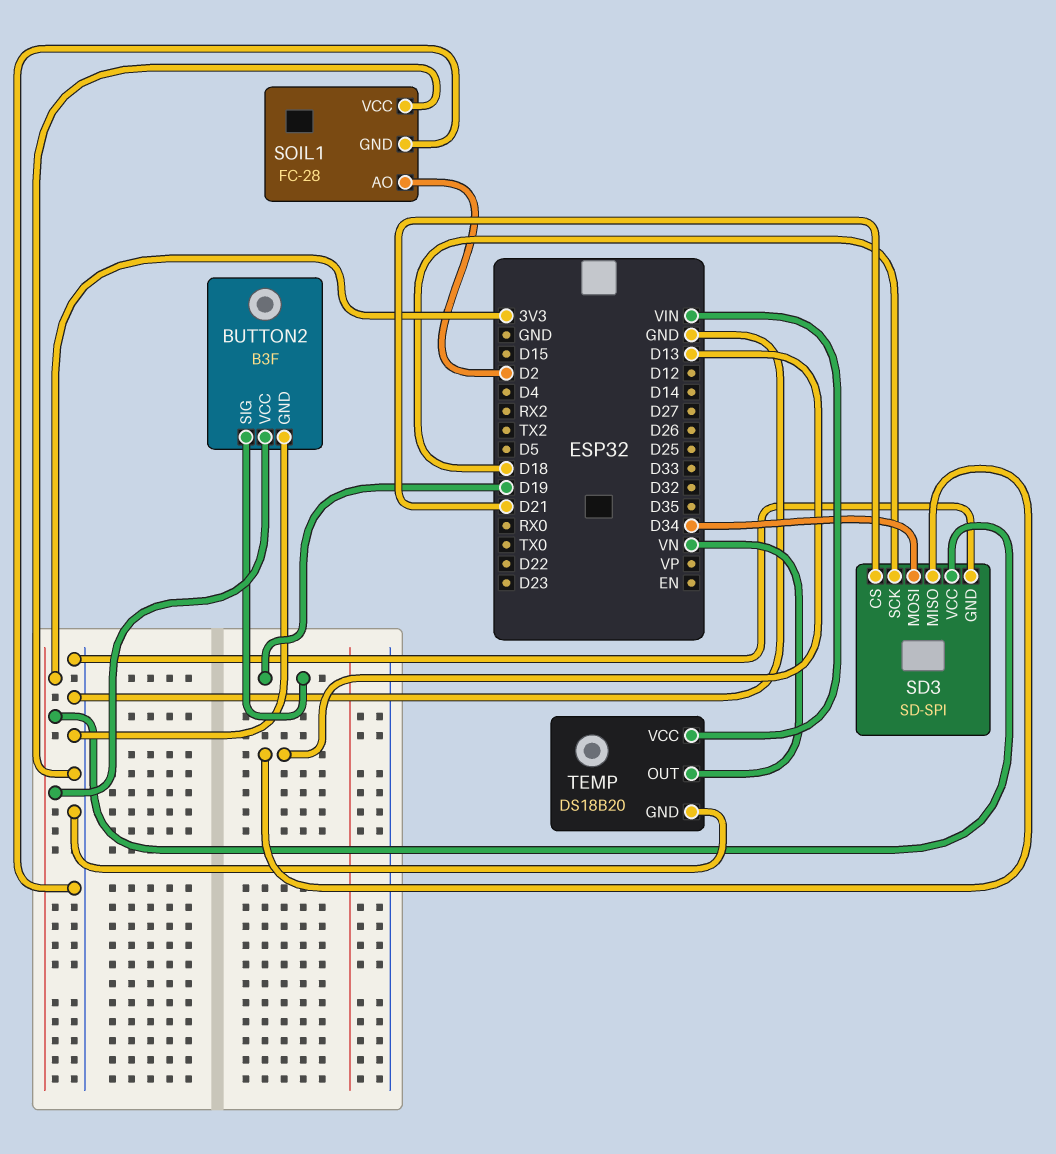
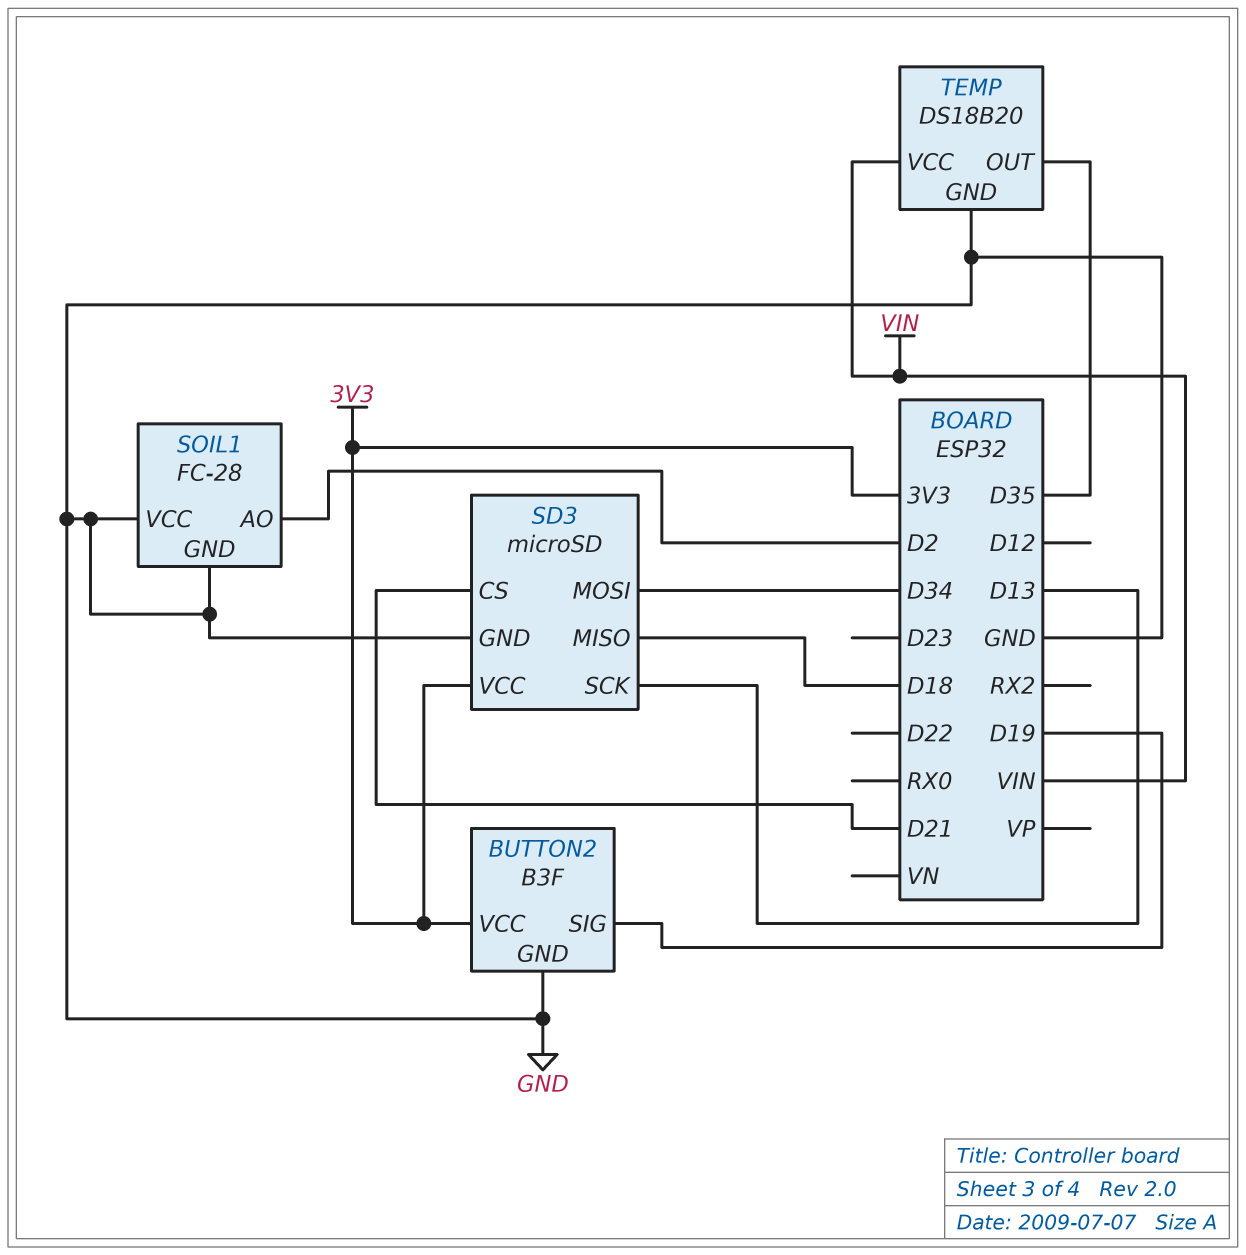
SD3: SD-SPI -> microSD
SD3 pin MISO: D13 -> D18
SD3 pin SCK: D18 -> D13
TEMP pin OUT: VN -> D35

